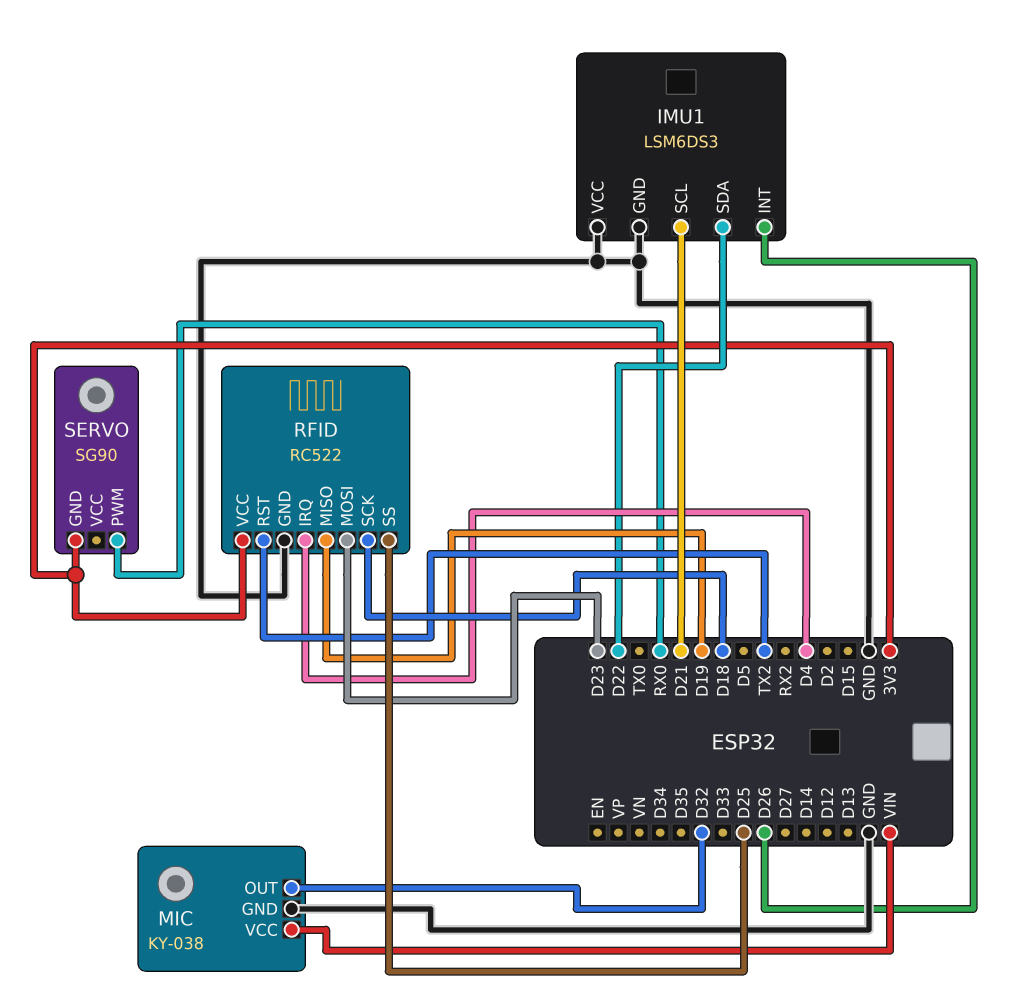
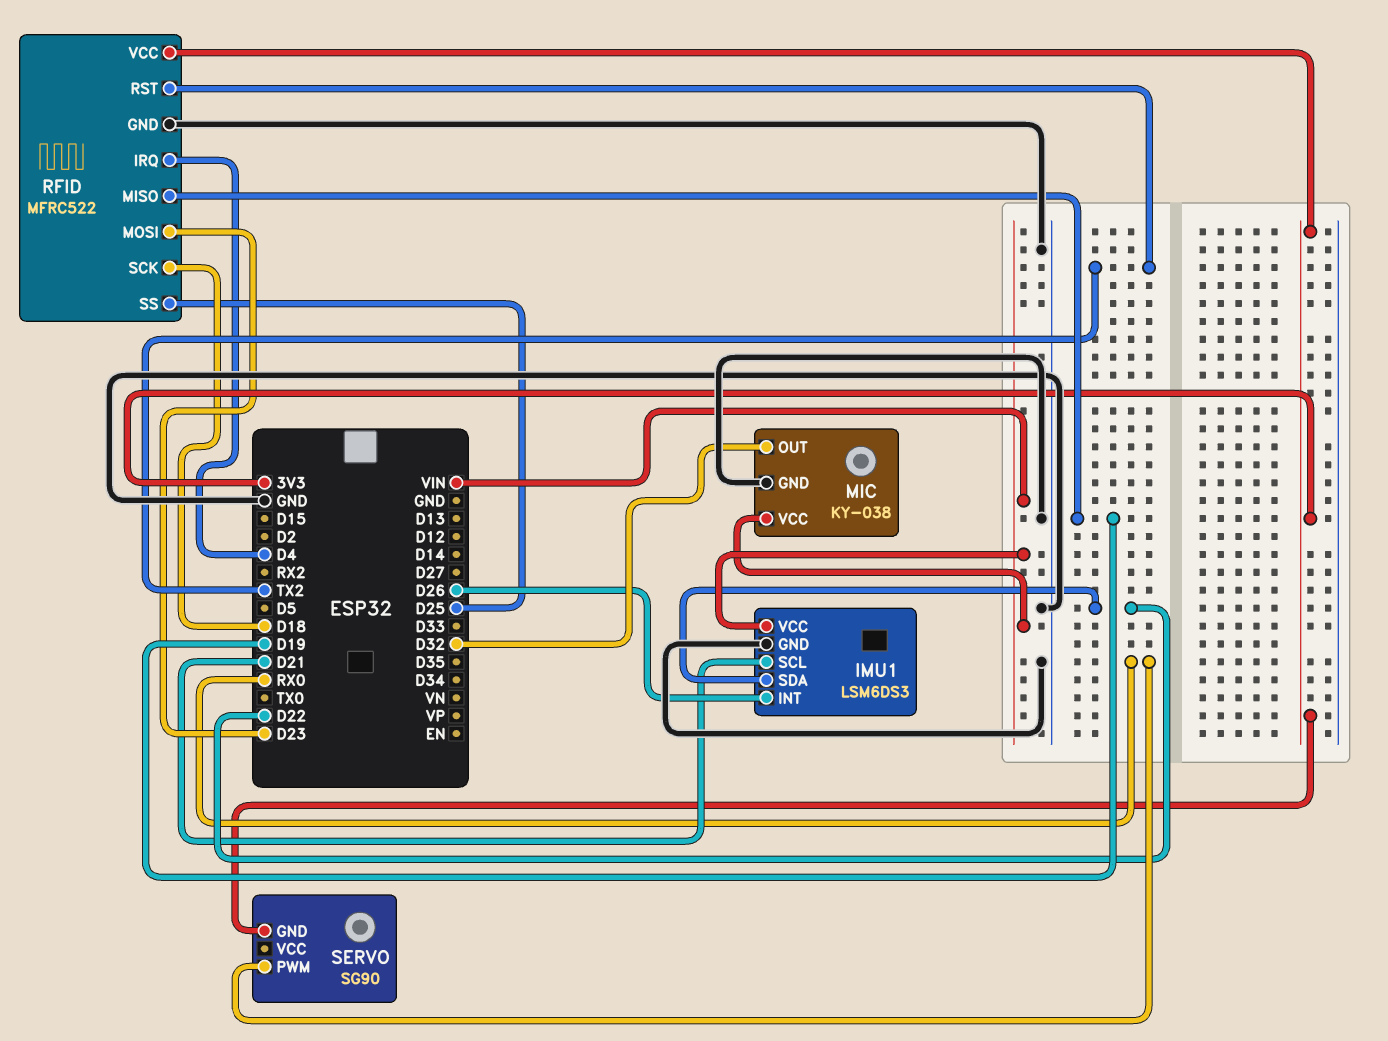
IMU1 pin VCC: GND -> VIN
RFID: RC522 -> MFRC522

